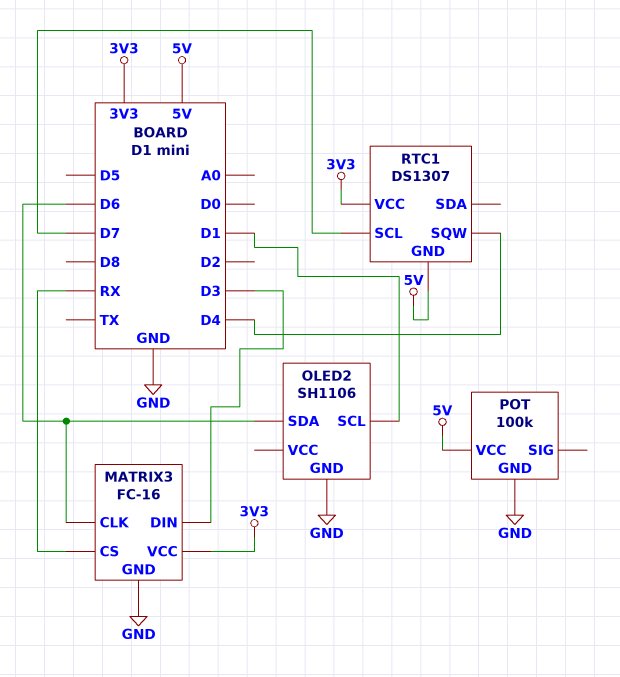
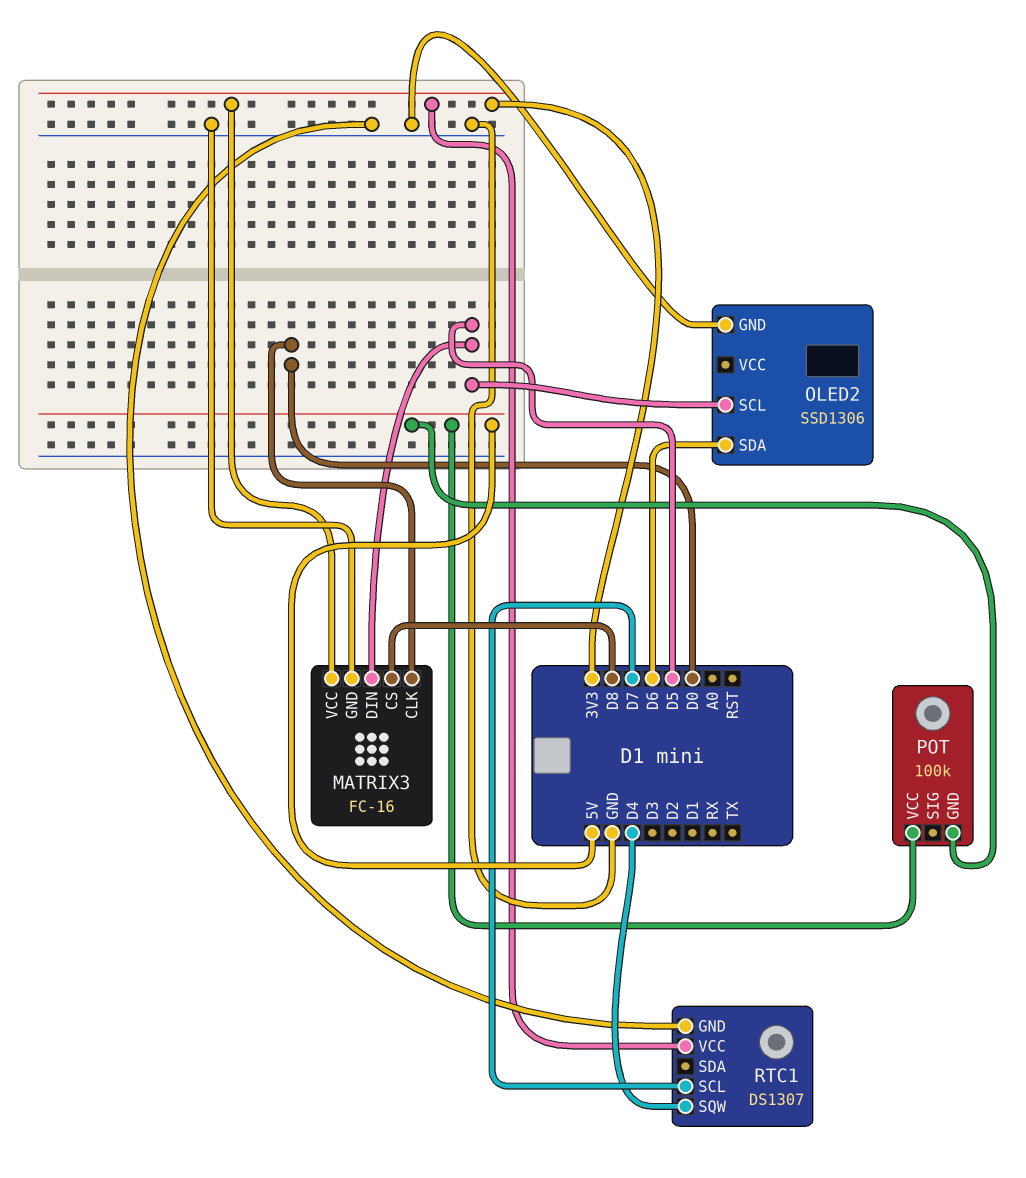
MATRIX3 pin CLK: D6 -> D0
MATRIX3 pin CS: RX -> D8
MATRIX3 pin DIN: D3 -> D5
OLED2: SH1106 -> SSD1306
OLED2 pin SCL: D1 -> D5
POT pin GND: GND -> 5V
RTC1 pin GND: 5V -> GND

